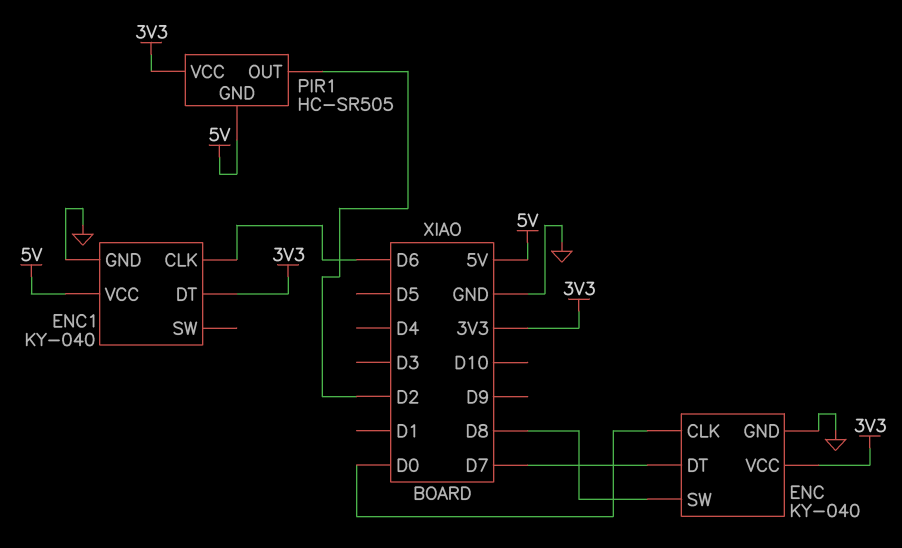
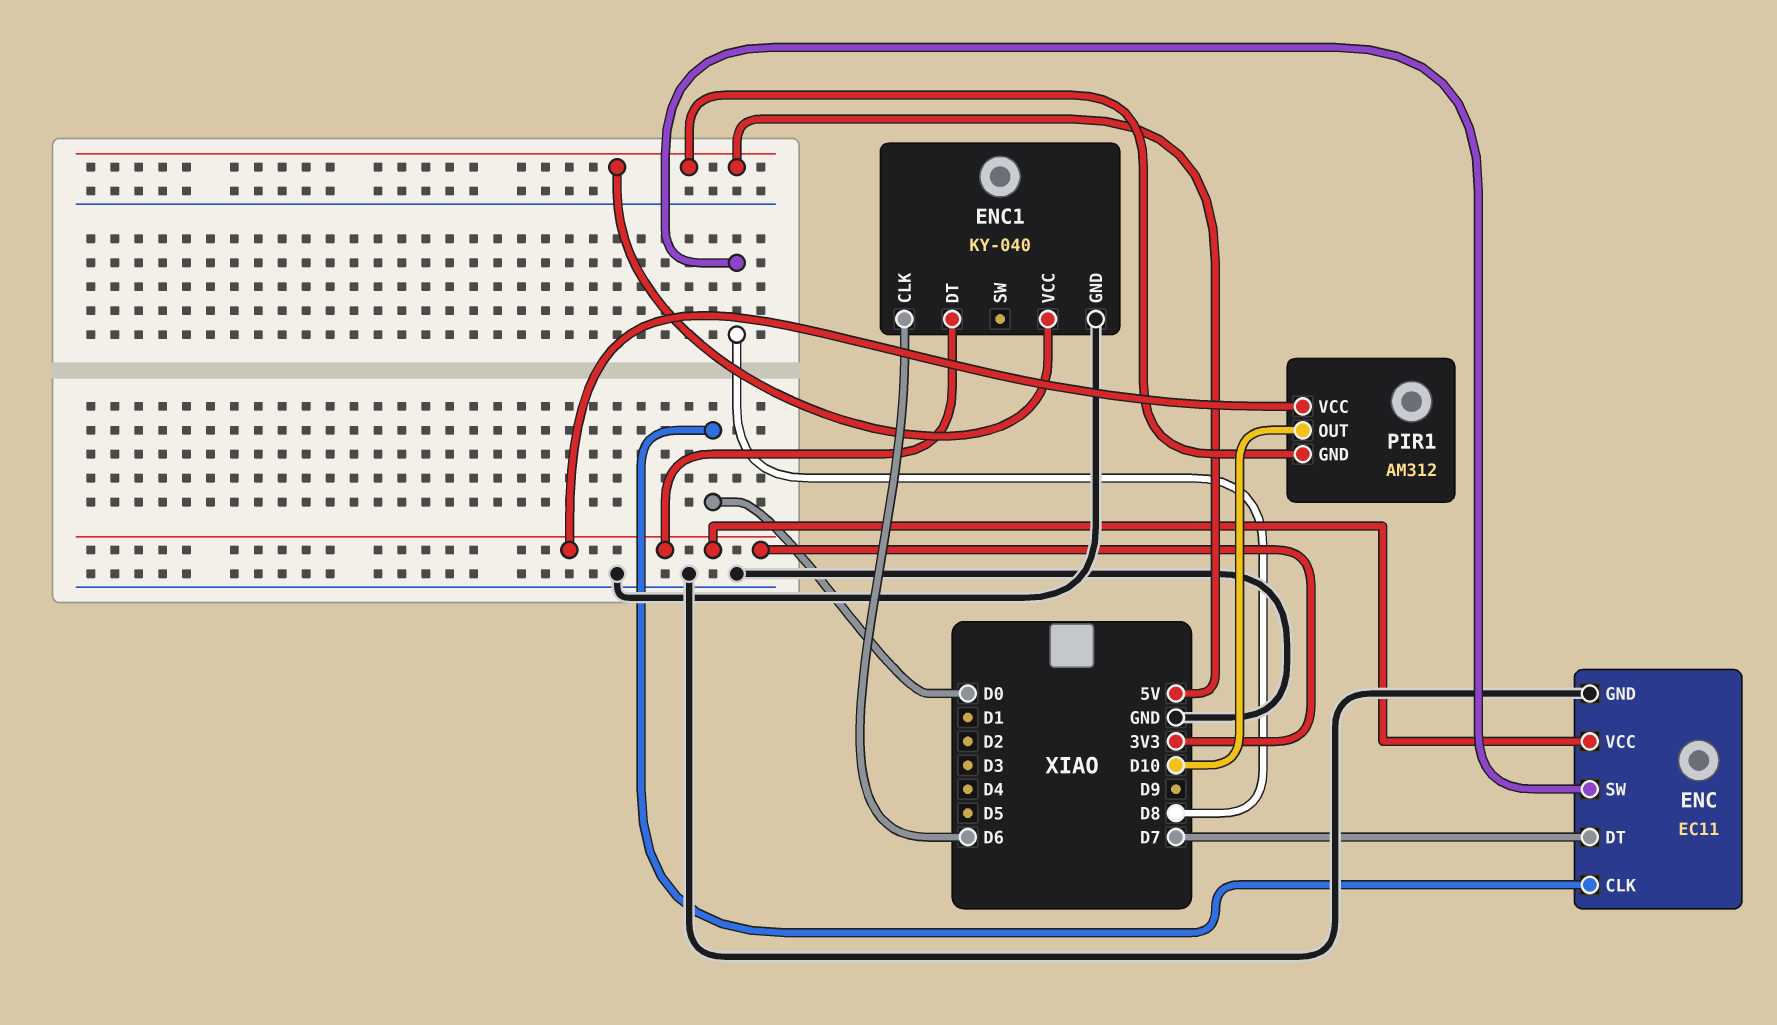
ENC: KY-040 -> EC11
PIR1: HC-SR505 -> AM312
PIR1 pin OUT: D2 -> D10

